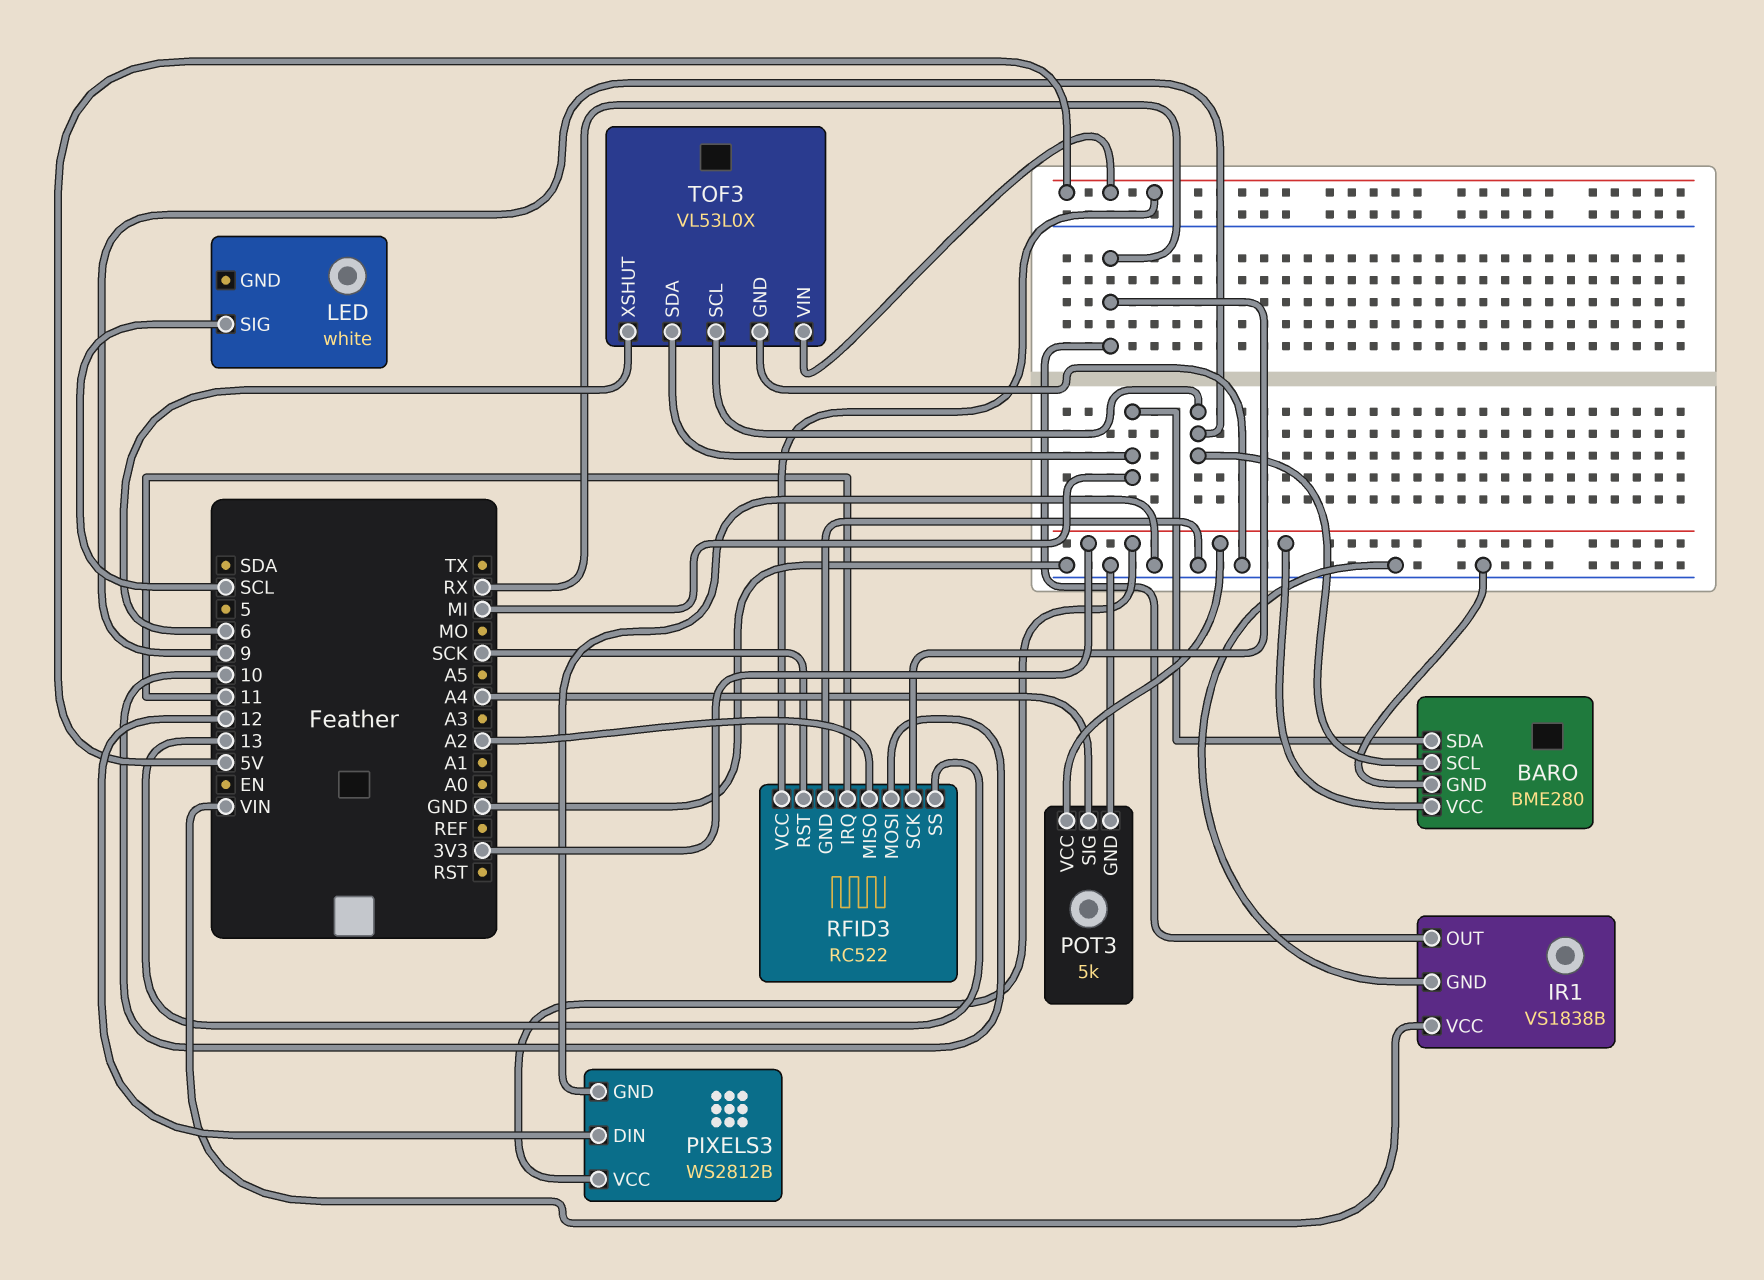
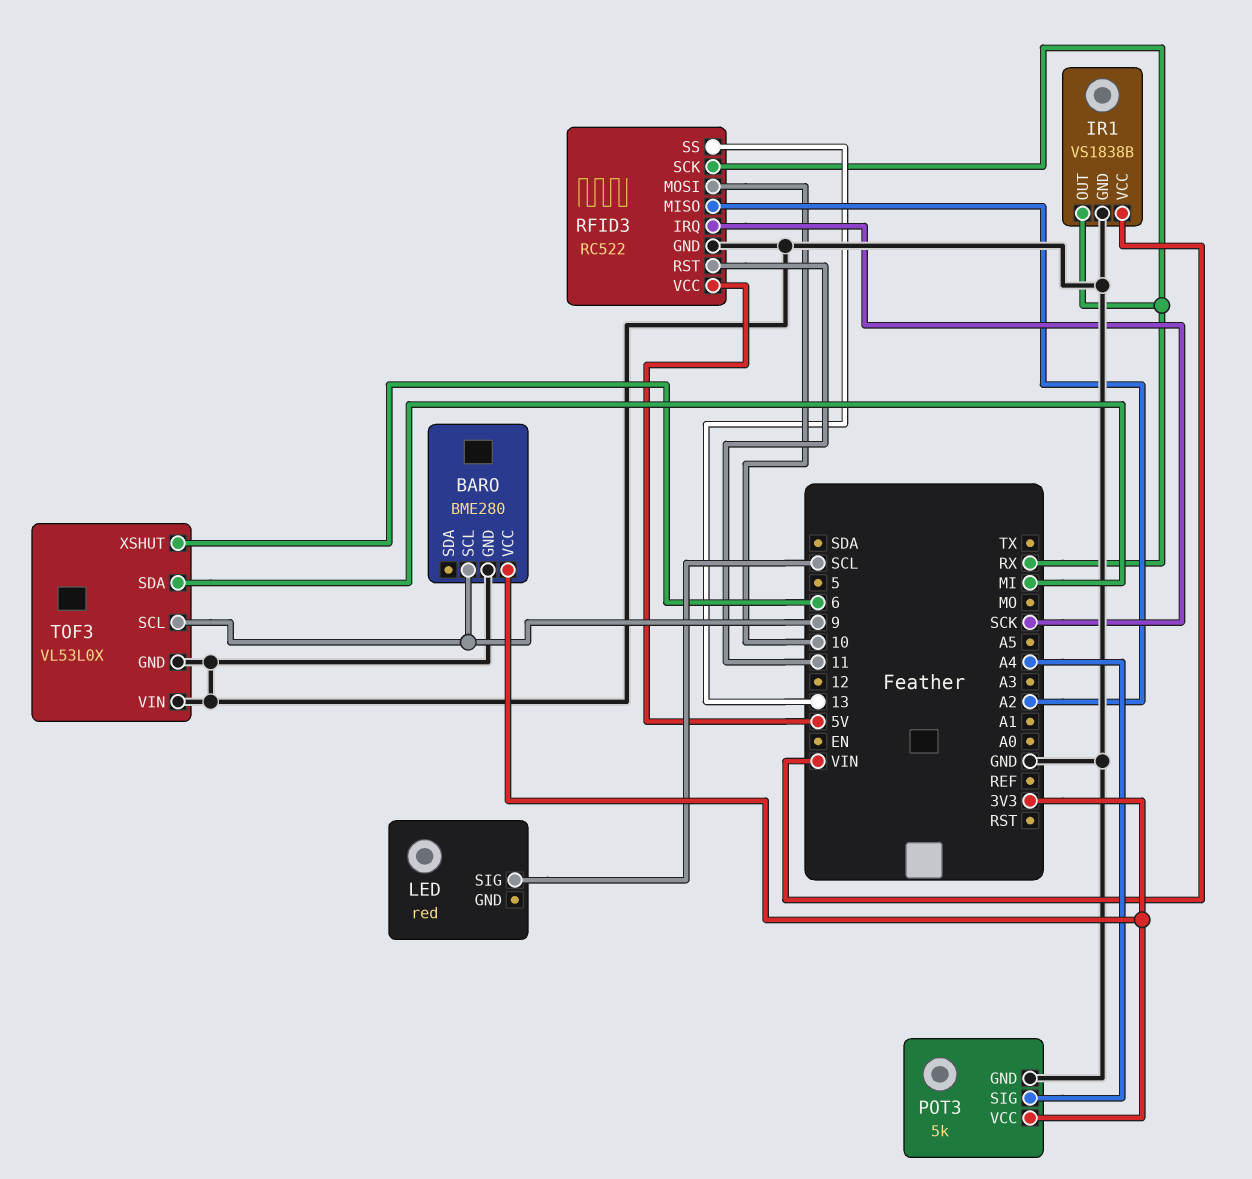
BARO pin SDA: MI -> none
LED: white -> red
PIXELS3: WS2812B -> none
PIXELS3 pin DIN: 12 -> none
PIXELS3 pin GND: GND -> none
PIXELS3 pin VCC: 3V3 -> none
RFID3 pin IRQ: 11 -> SCK
RFID3 pin RST: SCK -> 11
TOF3 pin VIN: 5V -> GND

